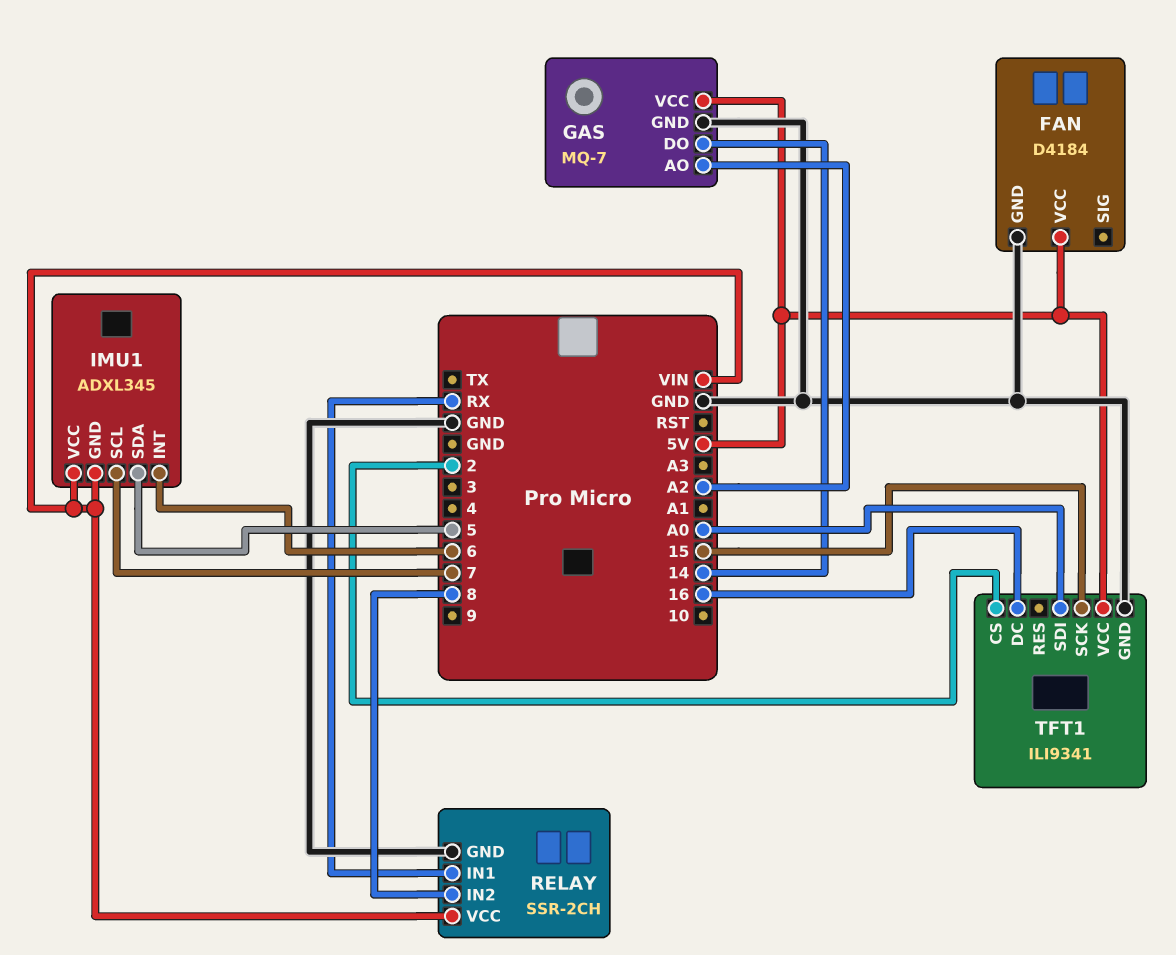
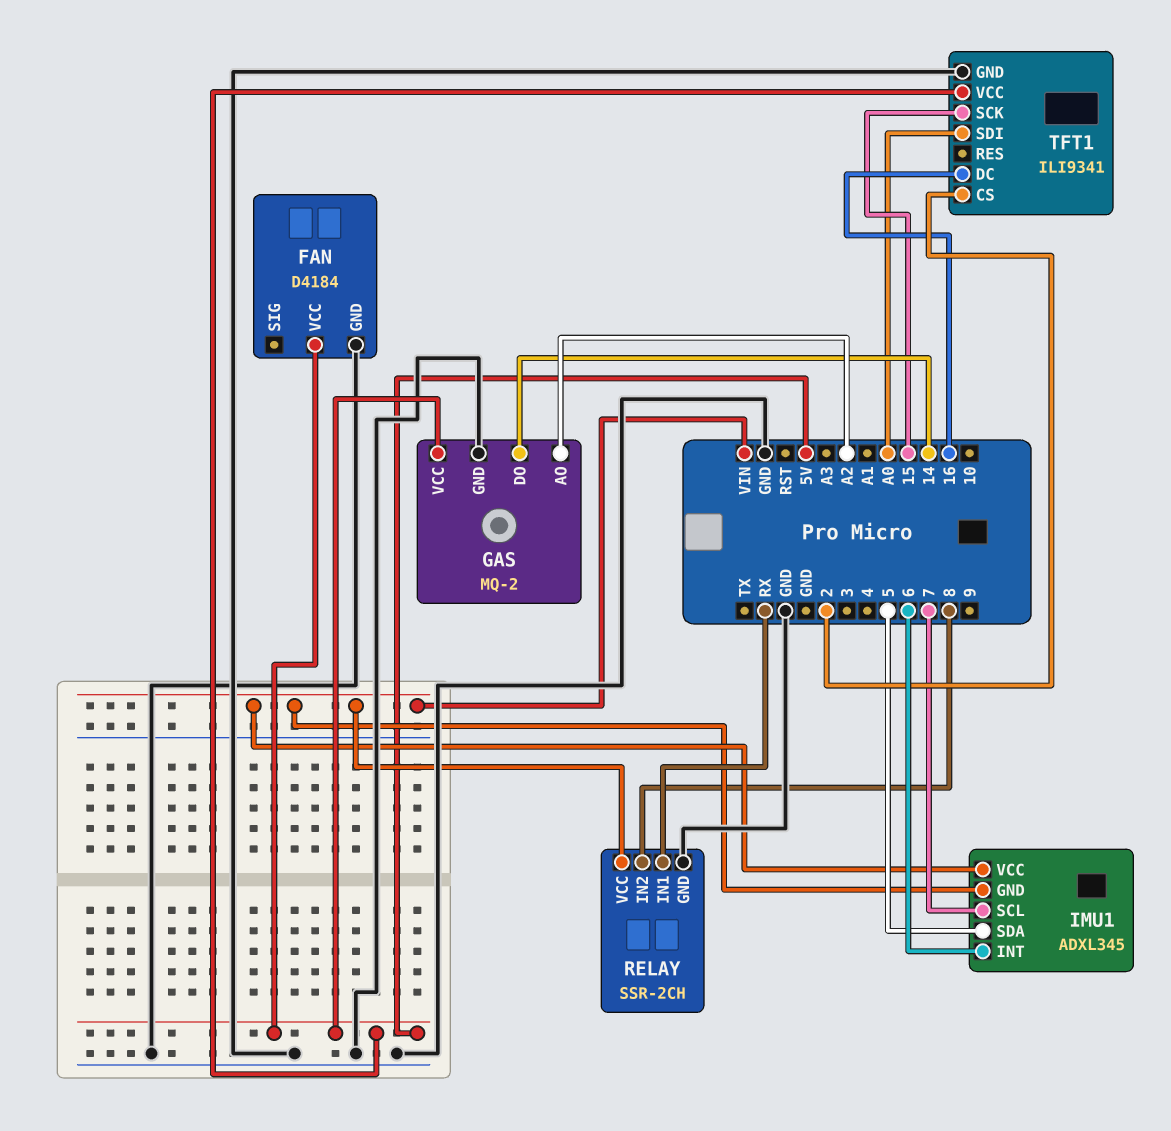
GAS: MQ-7 -> MQ-2

